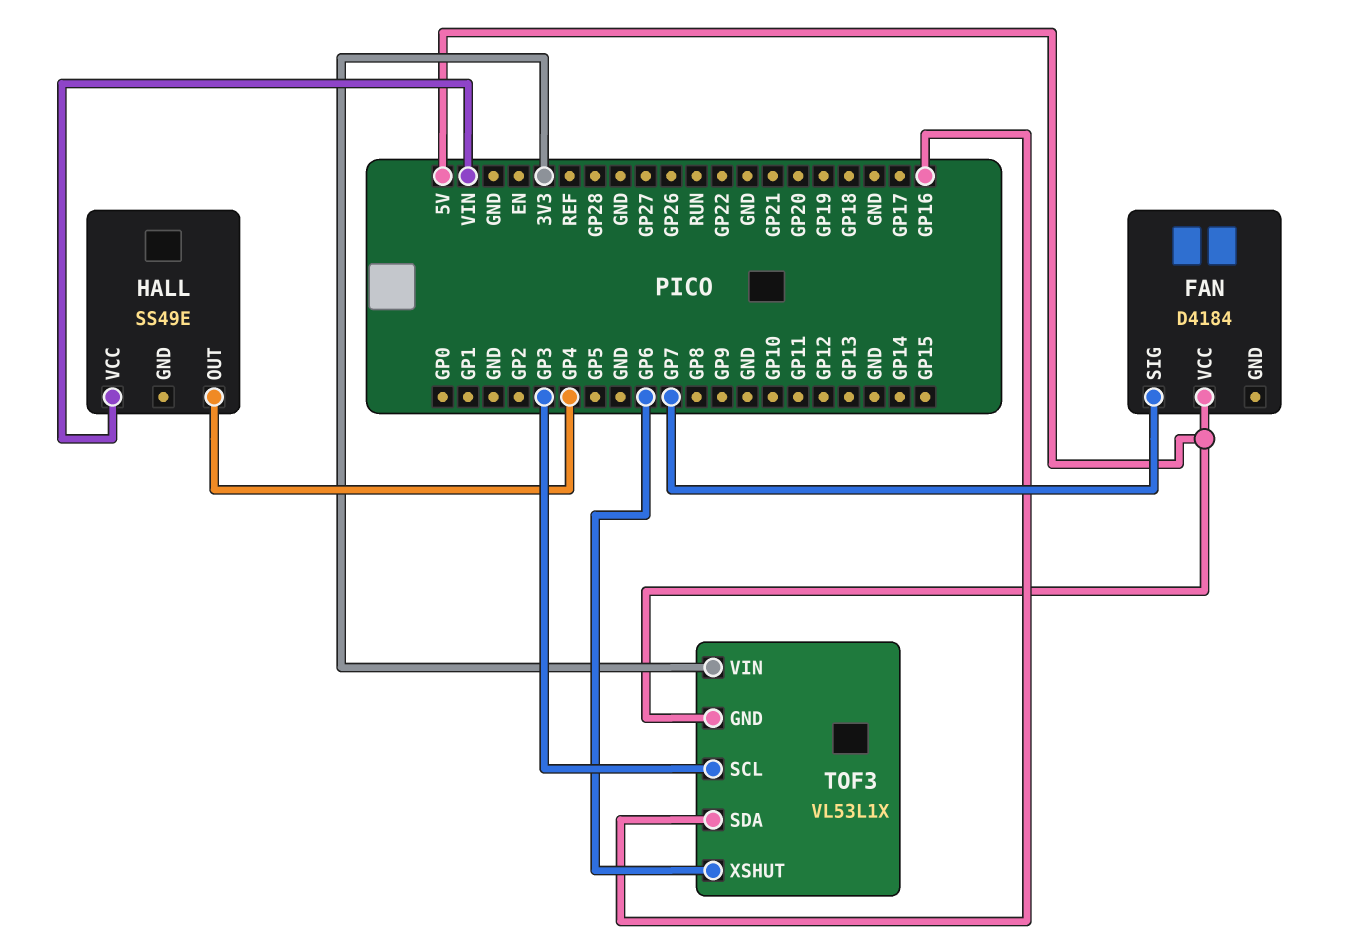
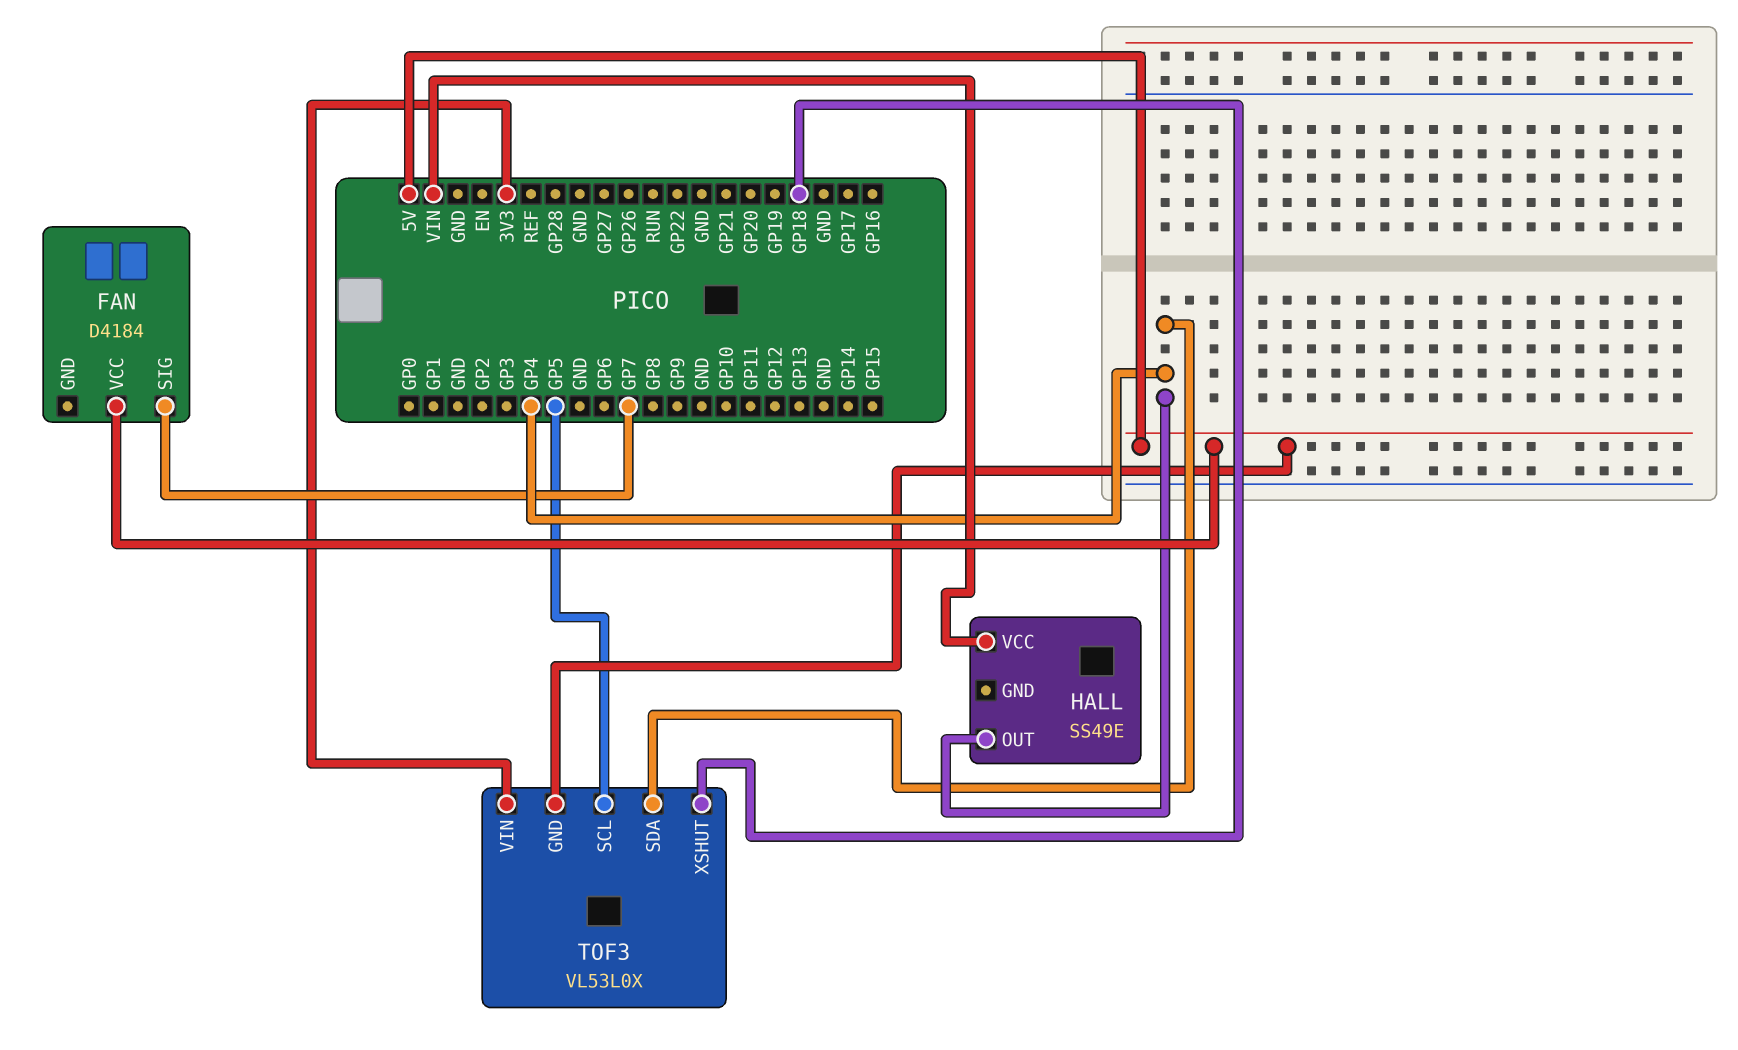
TOF3: VL53L1X -> VL53L0X
TOF3 pin SCL: GP3 -> GP5
TOF3 pin SDA: GP16 -> GP4
TOF3 pin XSHUT: GP6 -> GP18

